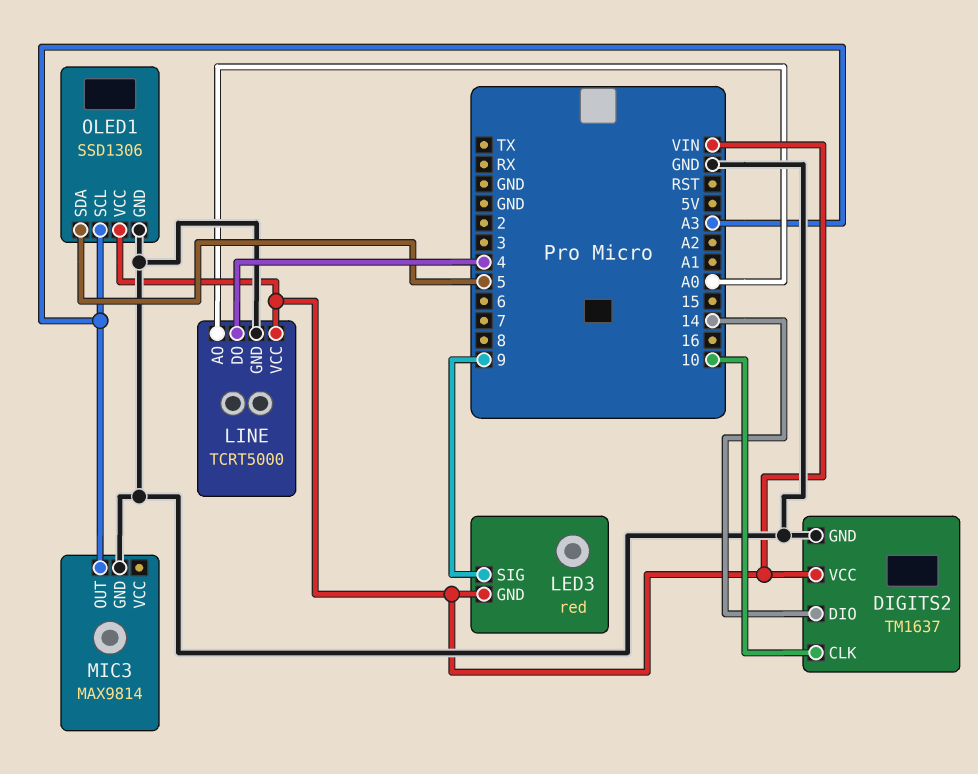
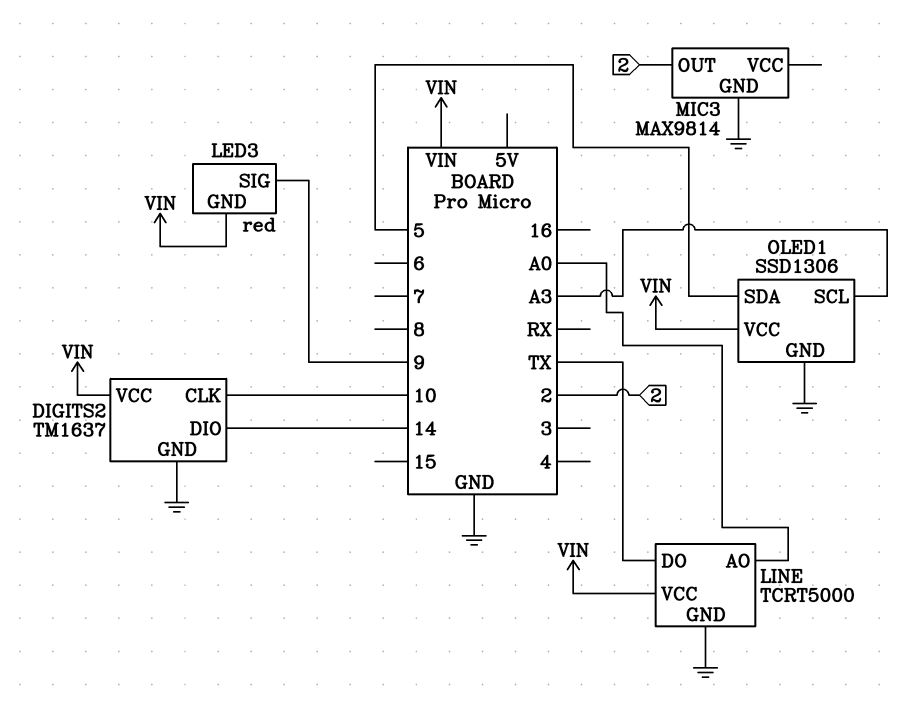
LINE pin DO: 4 -> TX
MIC3 pin OUT: A3 -> 2

